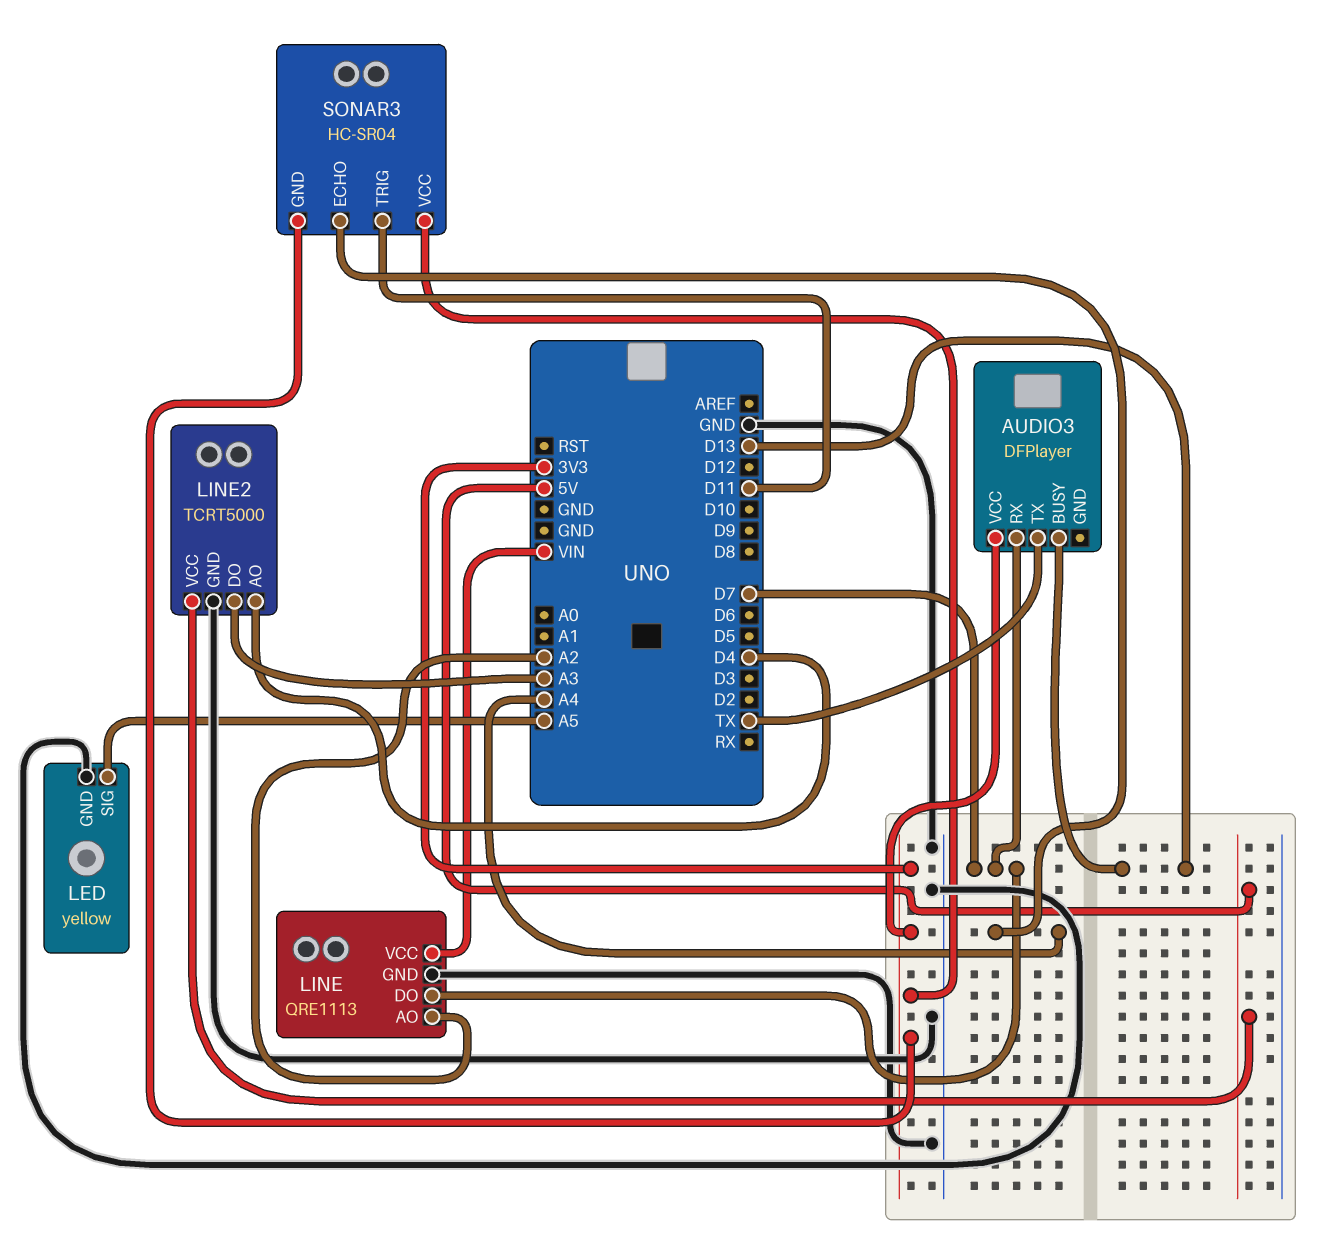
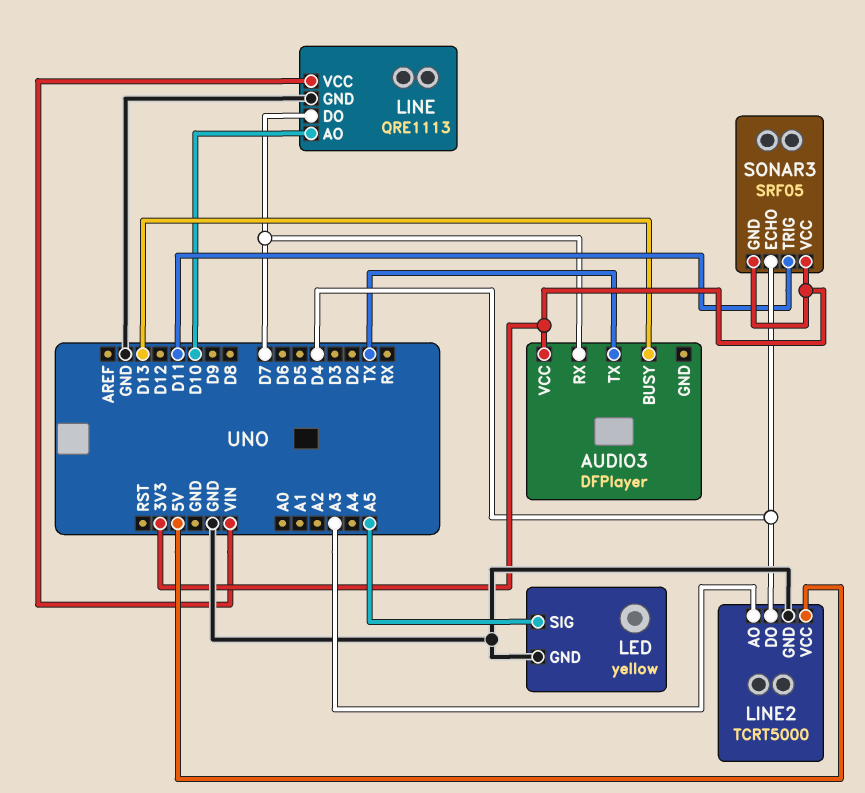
LINE pin AO: A2 -> D10
LINE2 pin AO: D4 -> A3
LINE2 pin DO: A3 -> D4
SONAR3: HC-SR04 -> SRF05
SONAR3 pin ECHO: A4 -> D4

